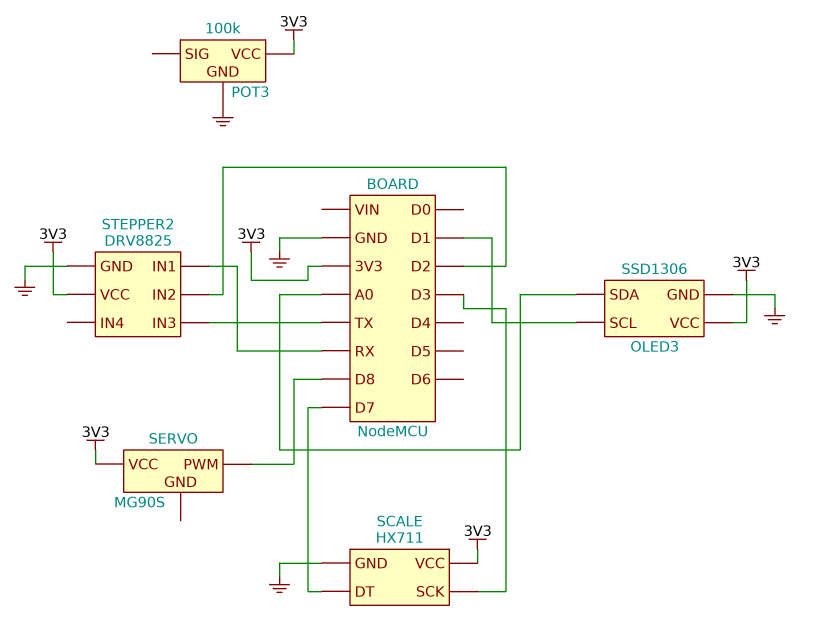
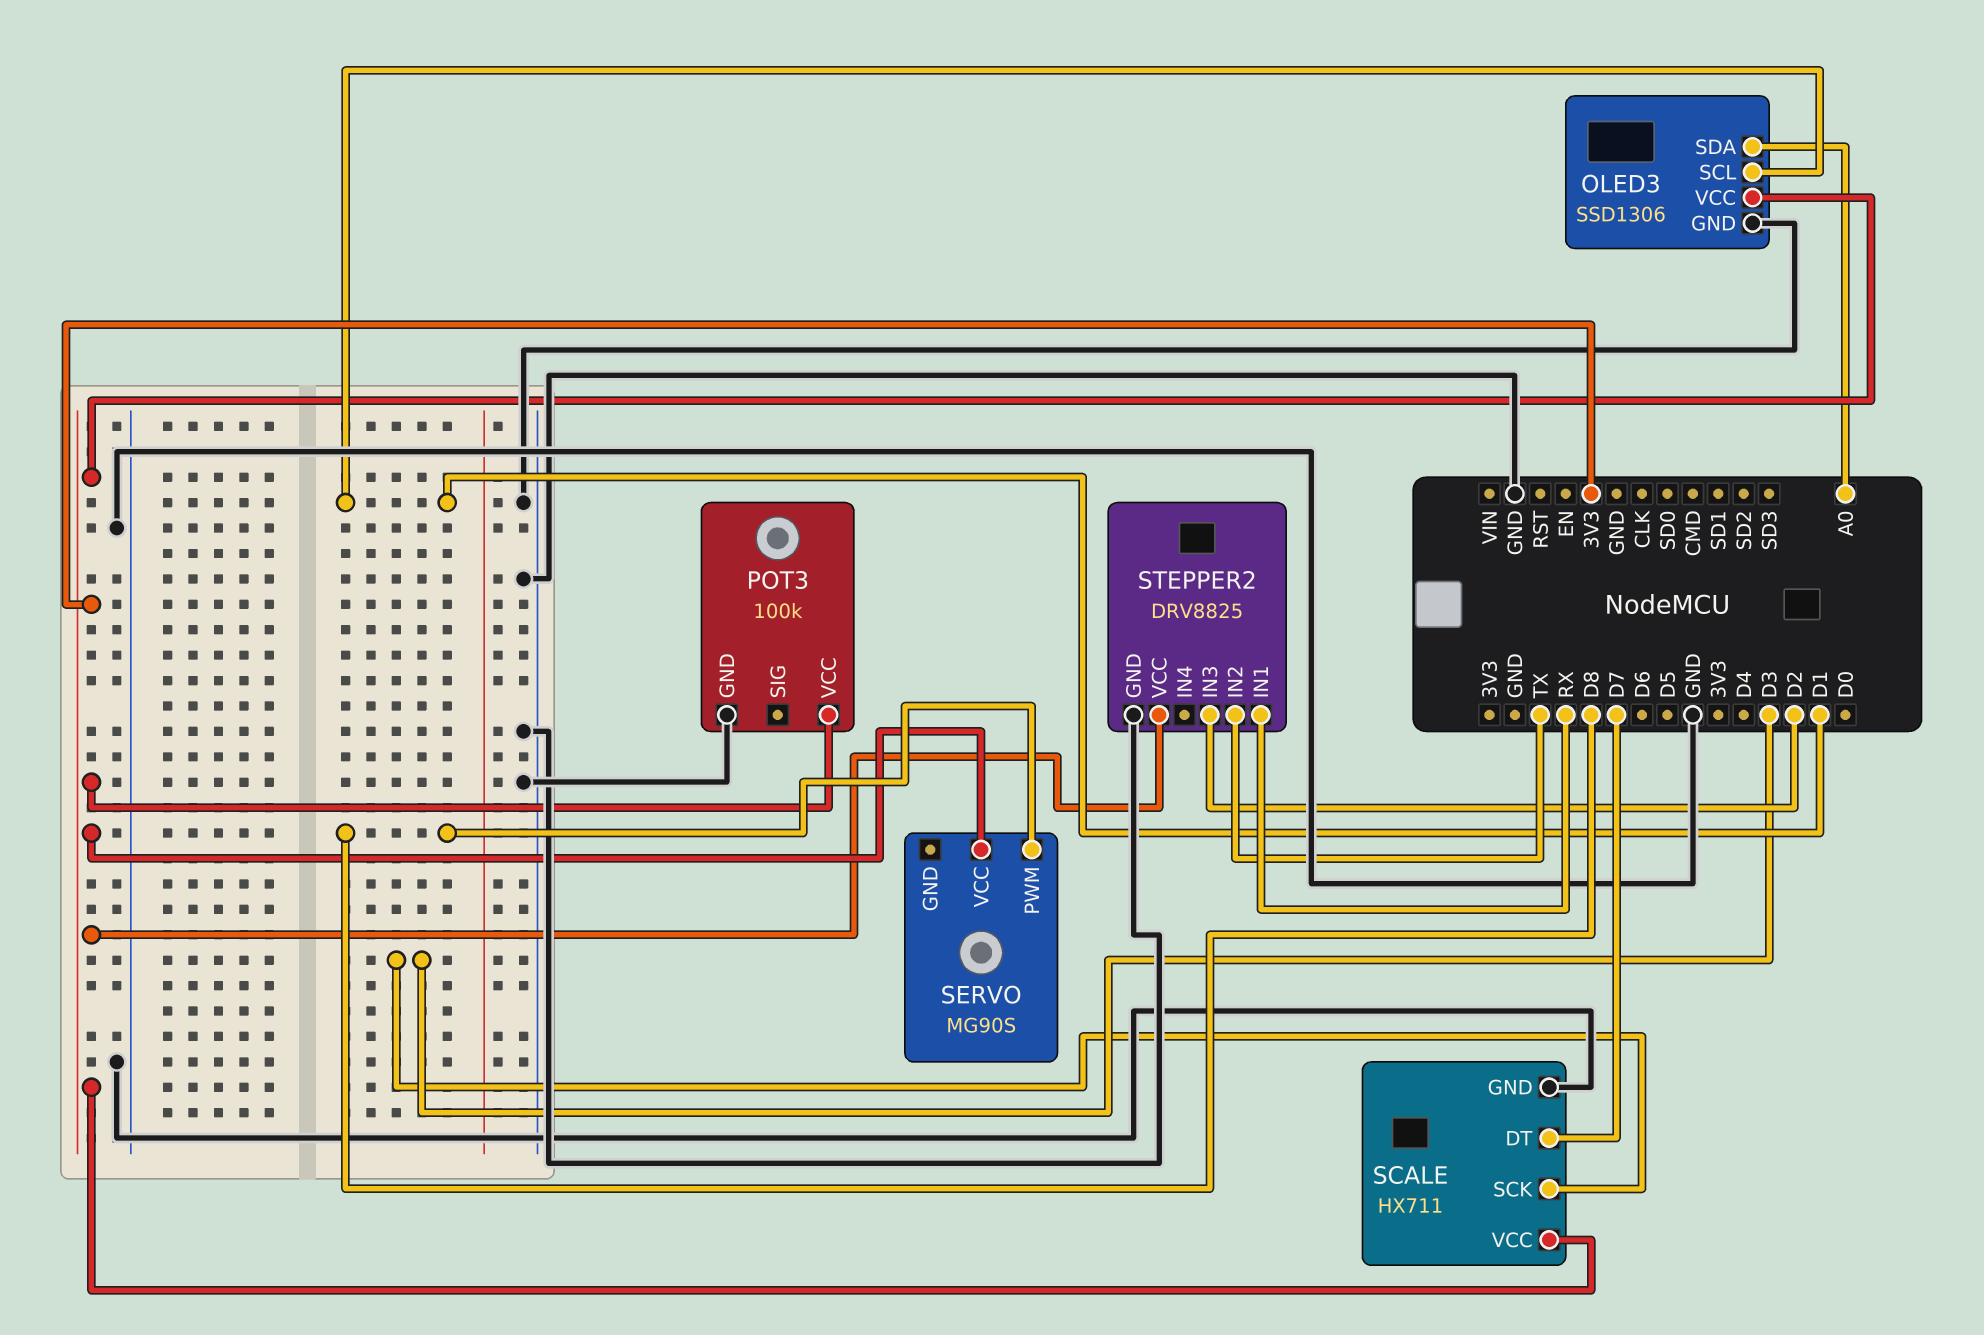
STEPPER2 pin IN2: D2 -> TX
STEPPER2 pin IN3: TX -> D2

